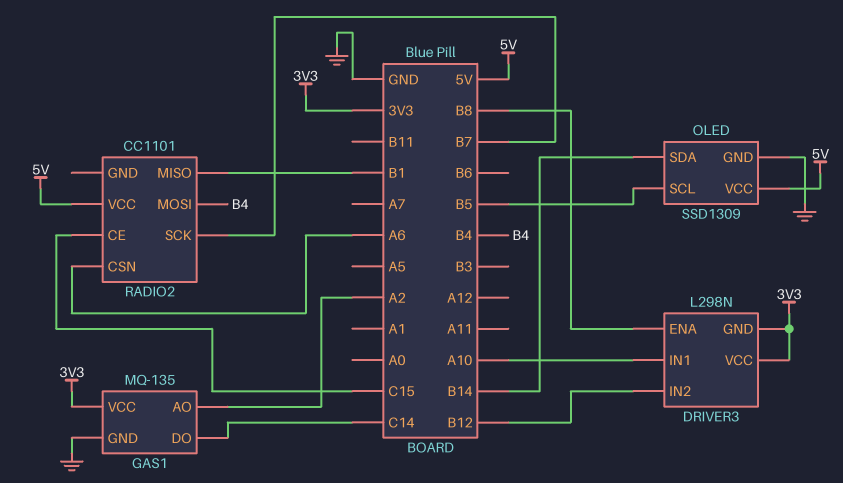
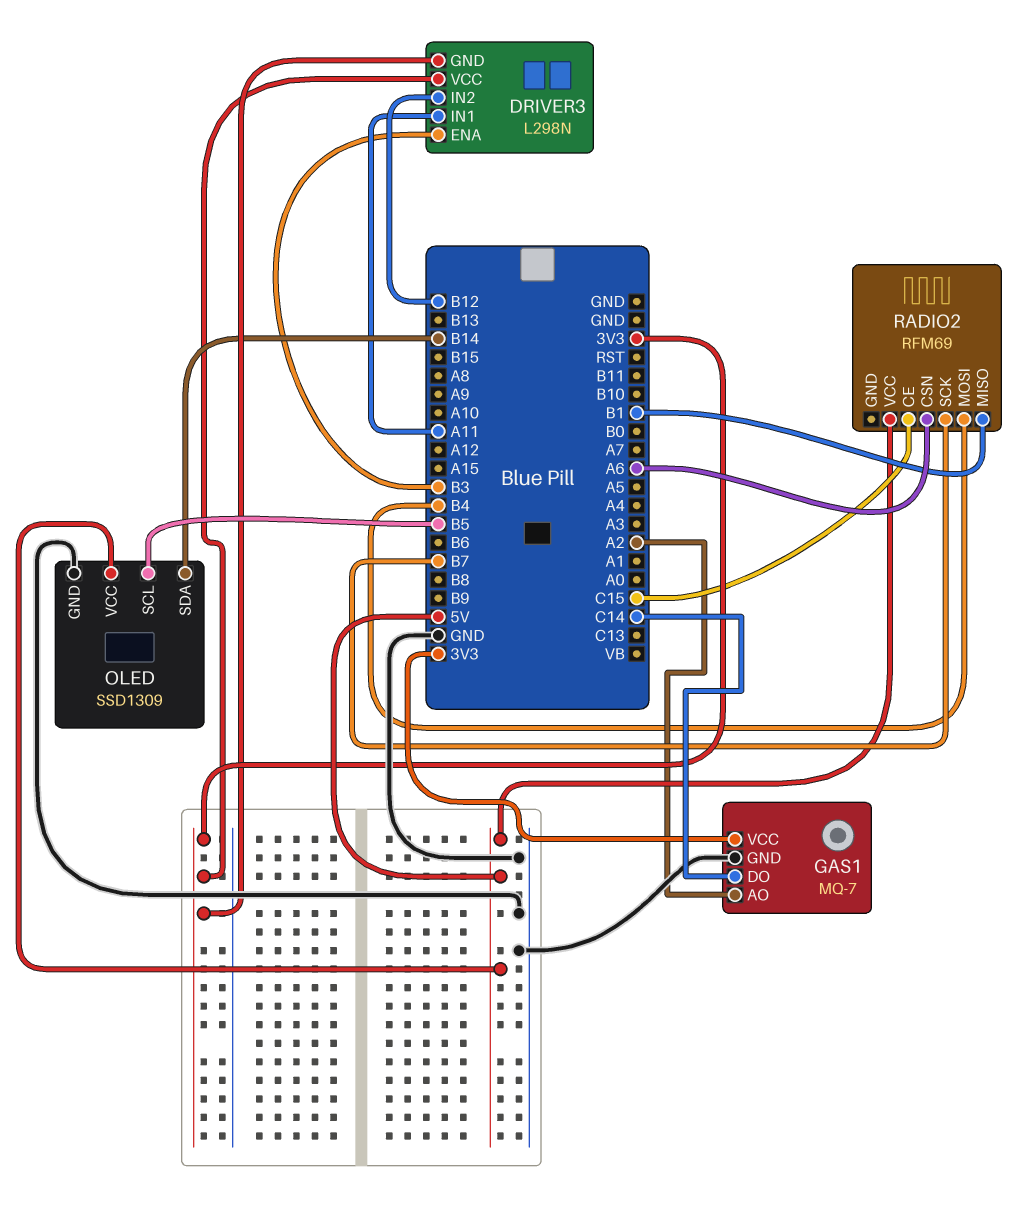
DRIVER3 pin ENA: B8 -> B3
DRIVER3 pin IN1: A10 -> A11
GAS1: MQ-135 -> MQ-7
RADIO2: CC1101 -> RFM69

